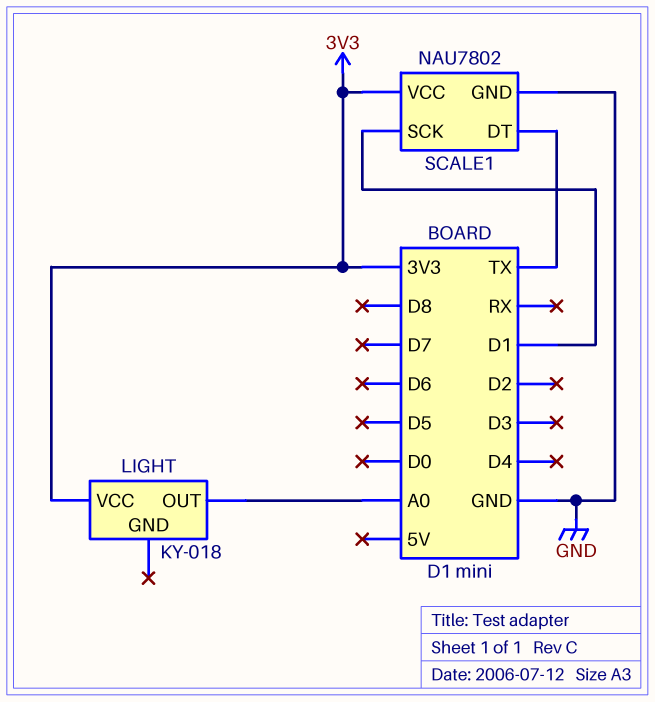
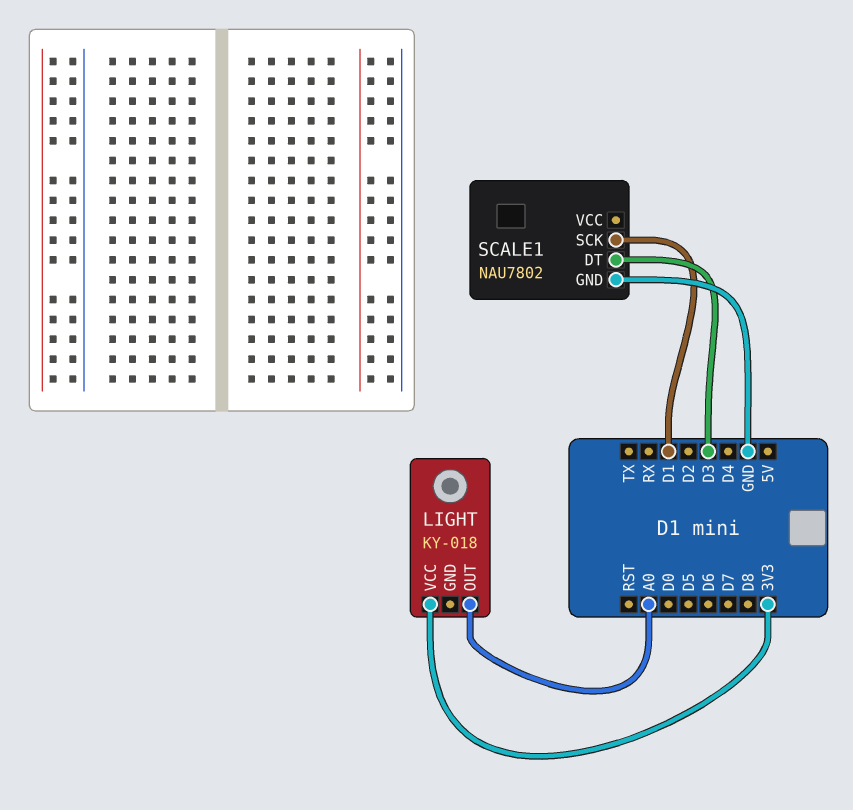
SCALE1 pin DT: TX -> D3
SCALE1 pin VCC: 3V3 -> none

